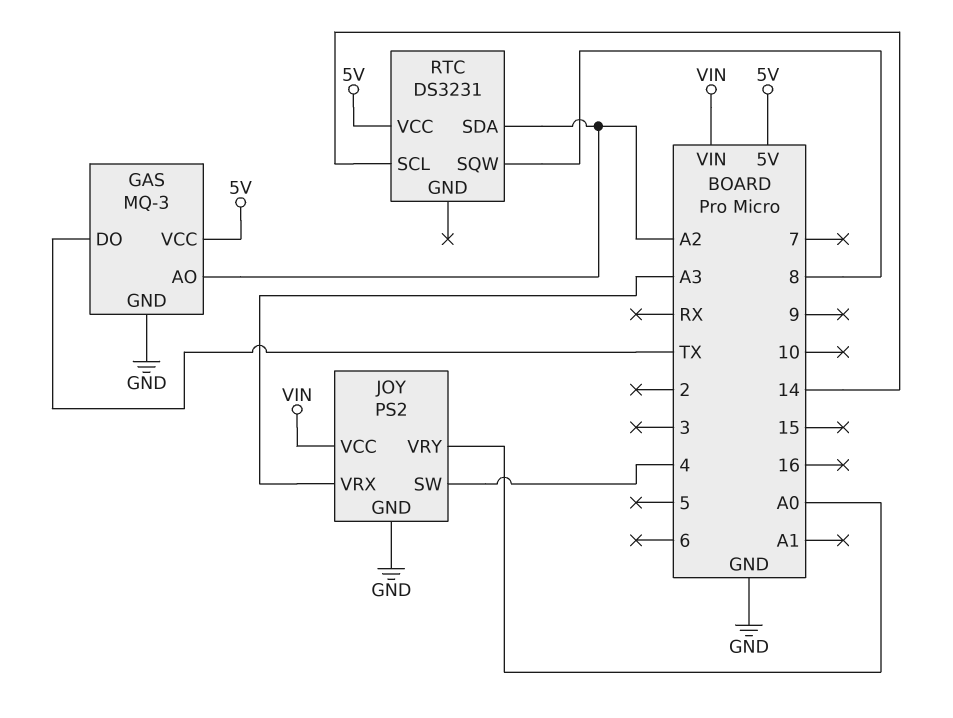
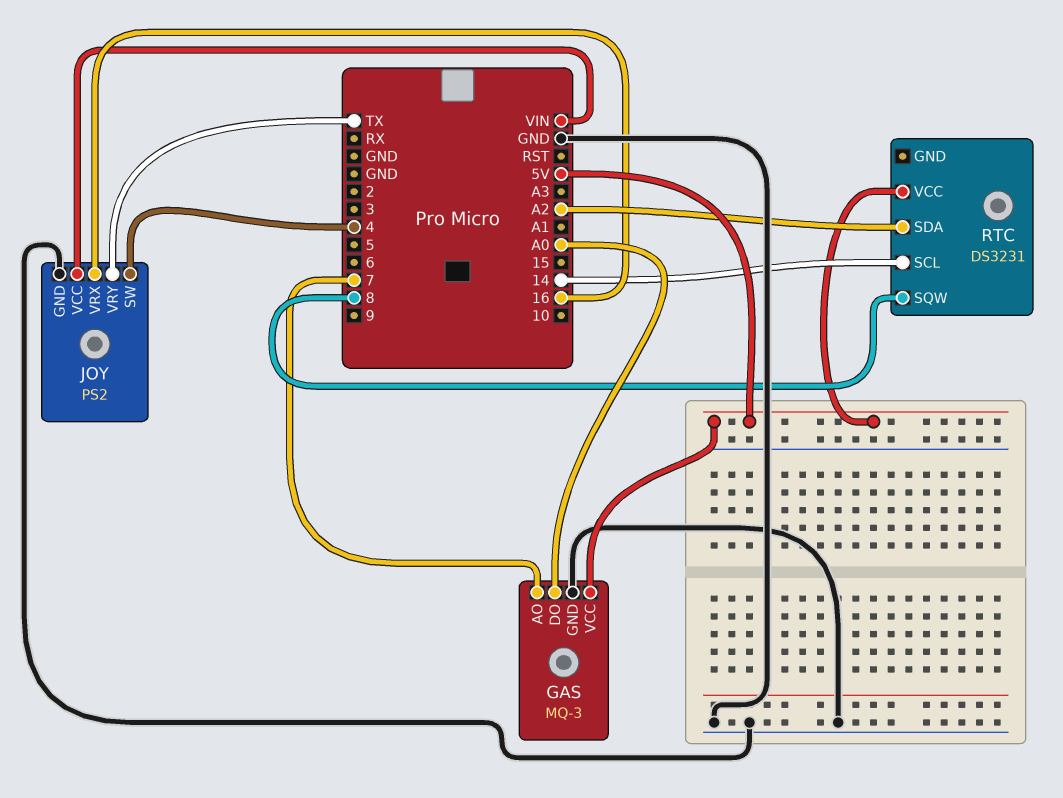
GAS pin AO: A2 -> 7
GAS pin DO: TX -> A0
JOY pin VRX: A3 -> 16
JOY pin VRY: A0 -> TX

